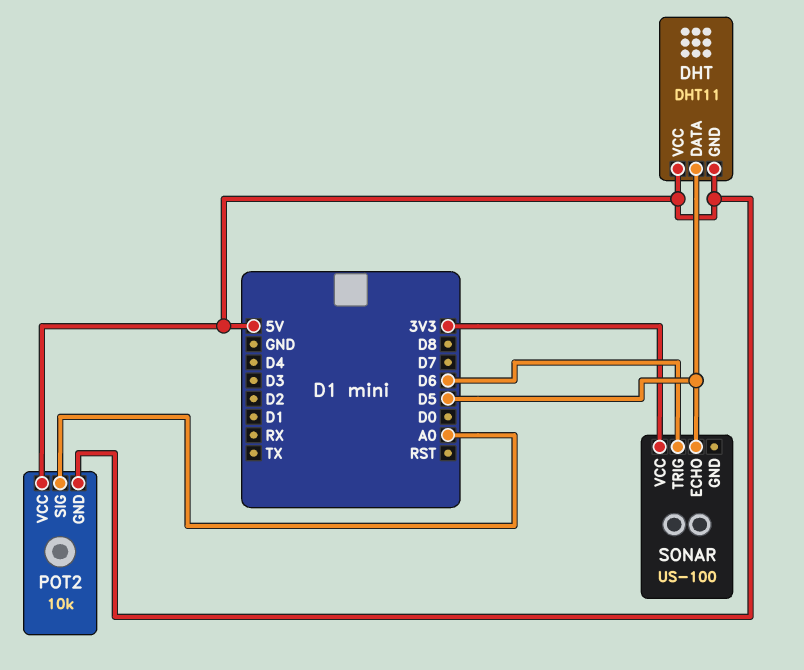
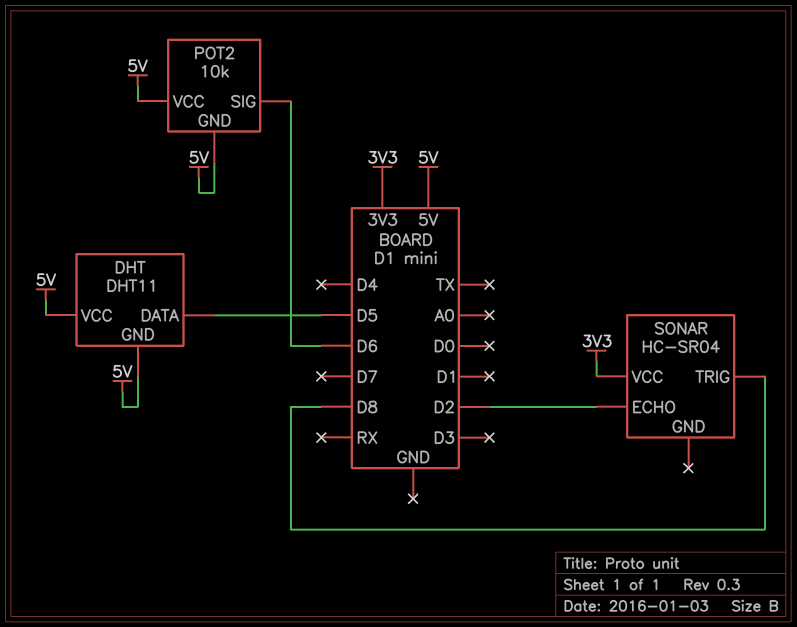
POT2 pin SIG: A0 -> D6
SONAR: US-100 -> HC-SR04
SONAR pin ECHO: D5 -> D2
SONAR pin TRIG: D6 -> D8

